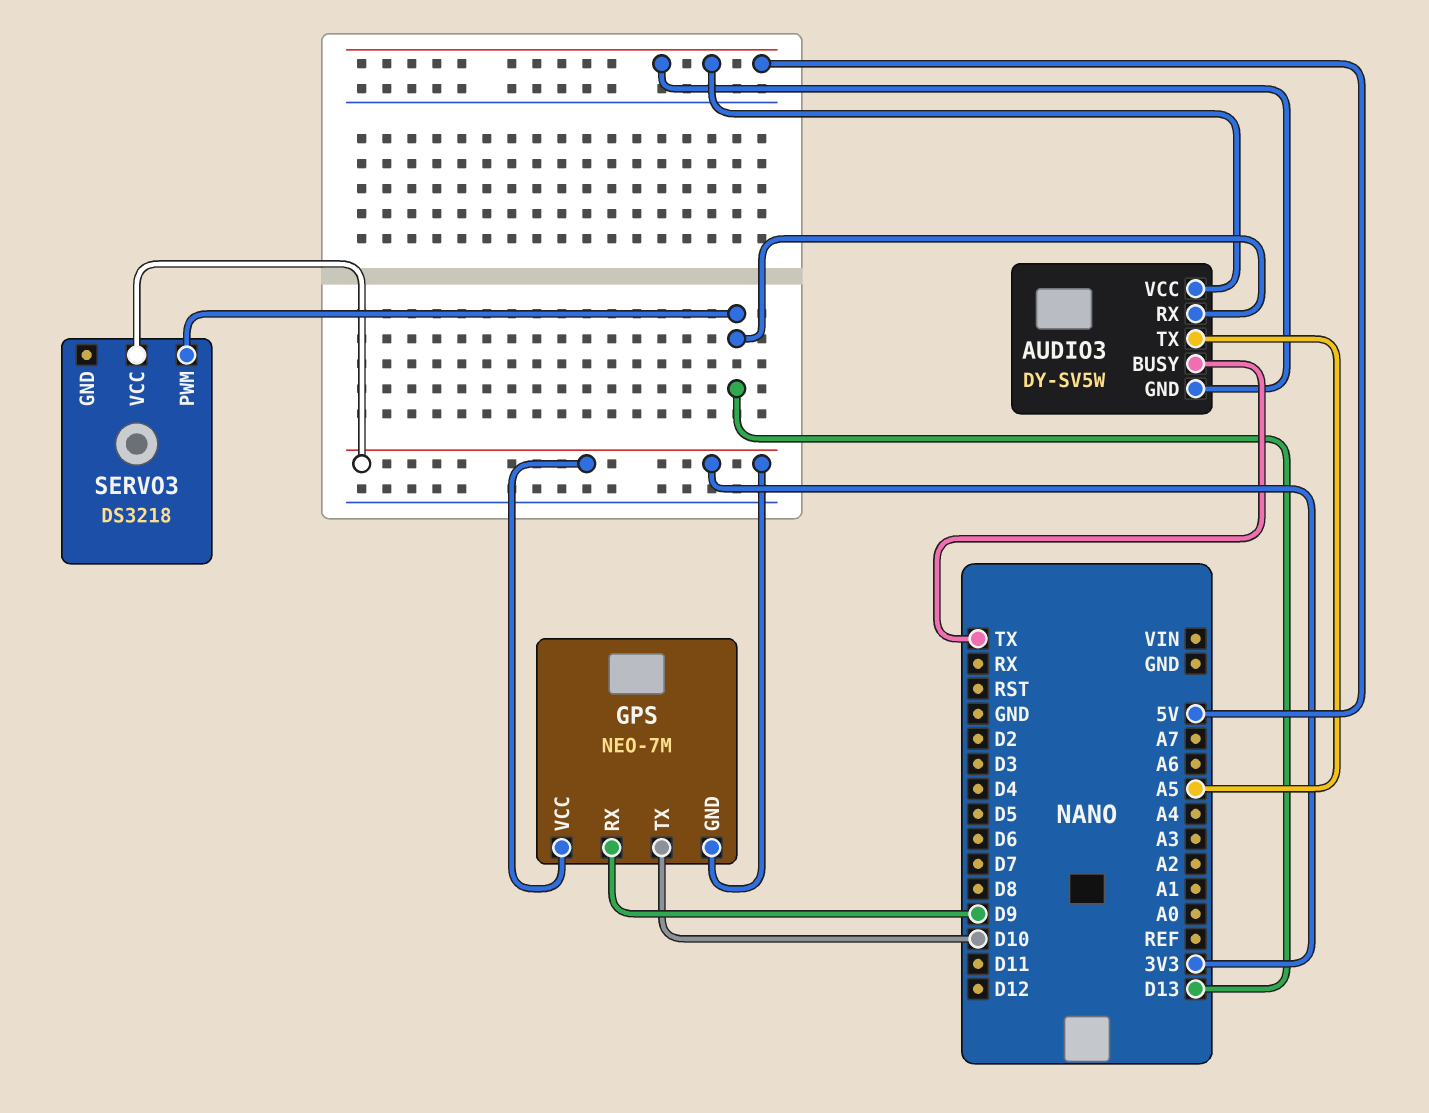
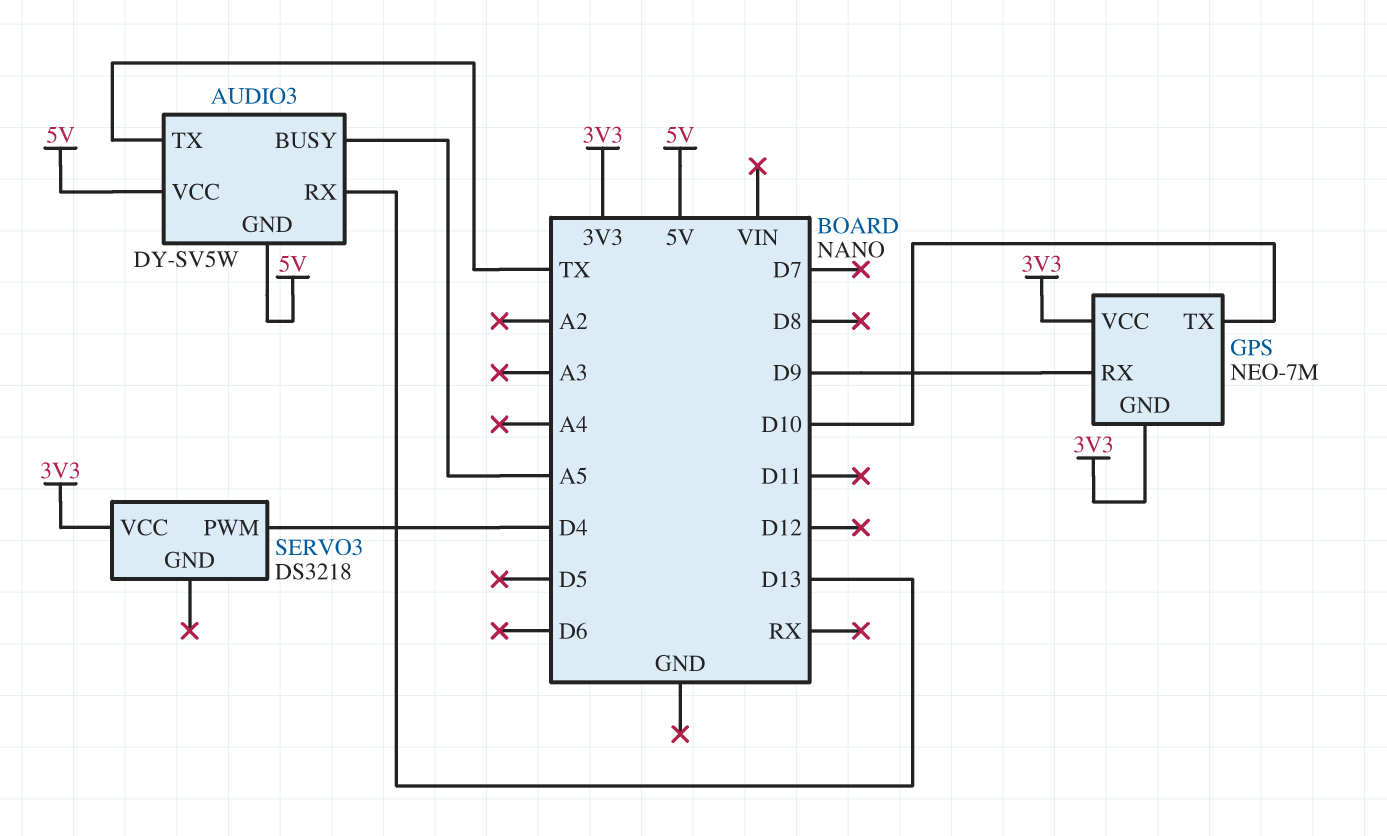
AUDIO3 pin BUSY: TX -> A5
AUDIO3 pin TX: A5 -> TX
SERVO3 pin PWM: D13 -> D4

